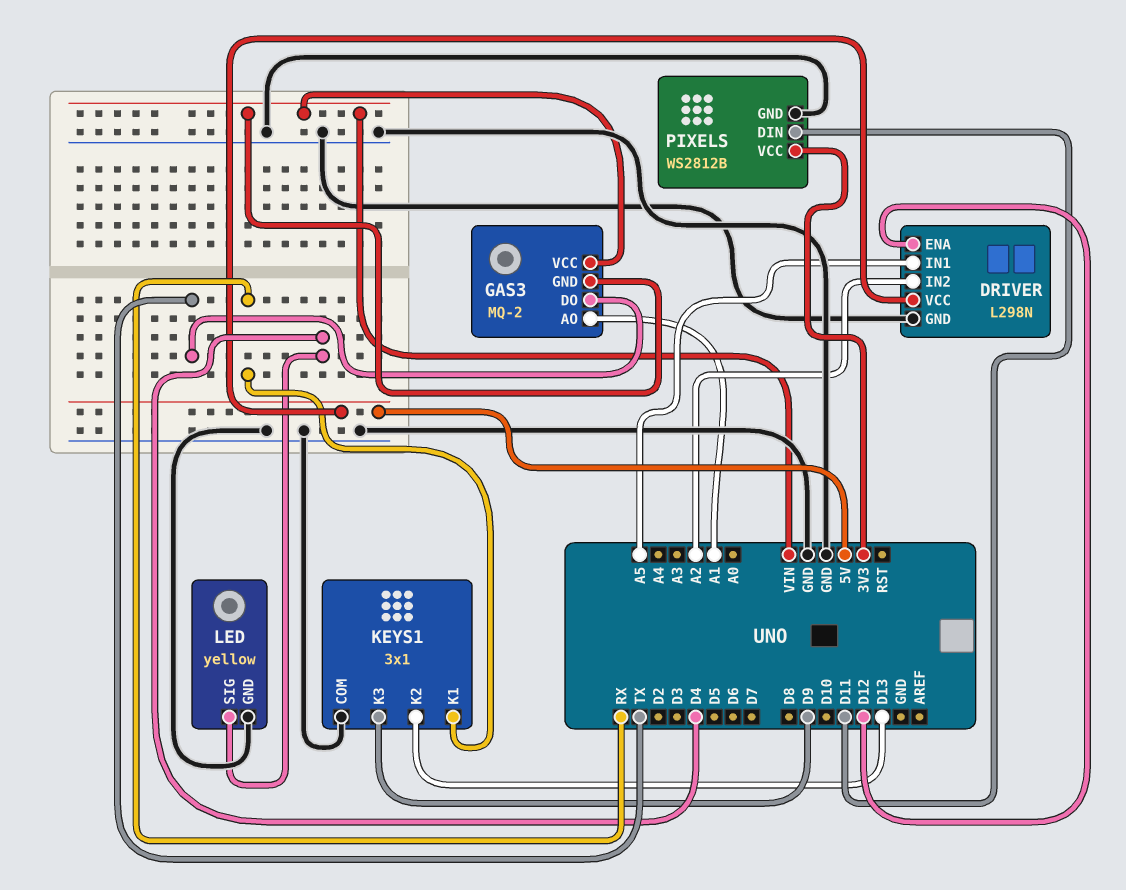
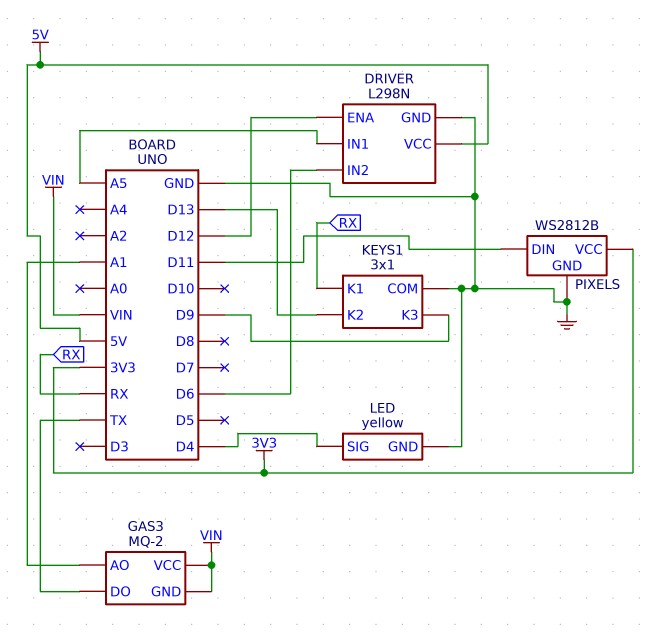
DRIVER pin IN2: A2 -> D6

